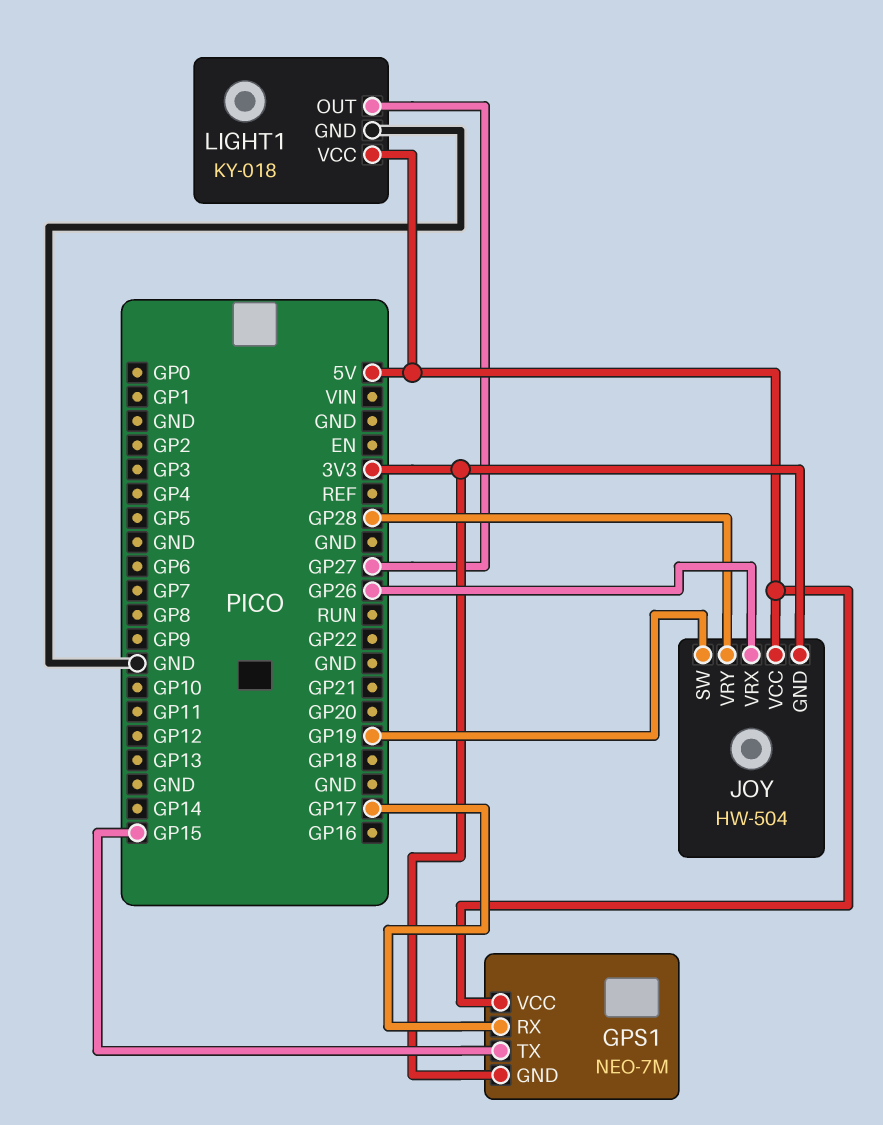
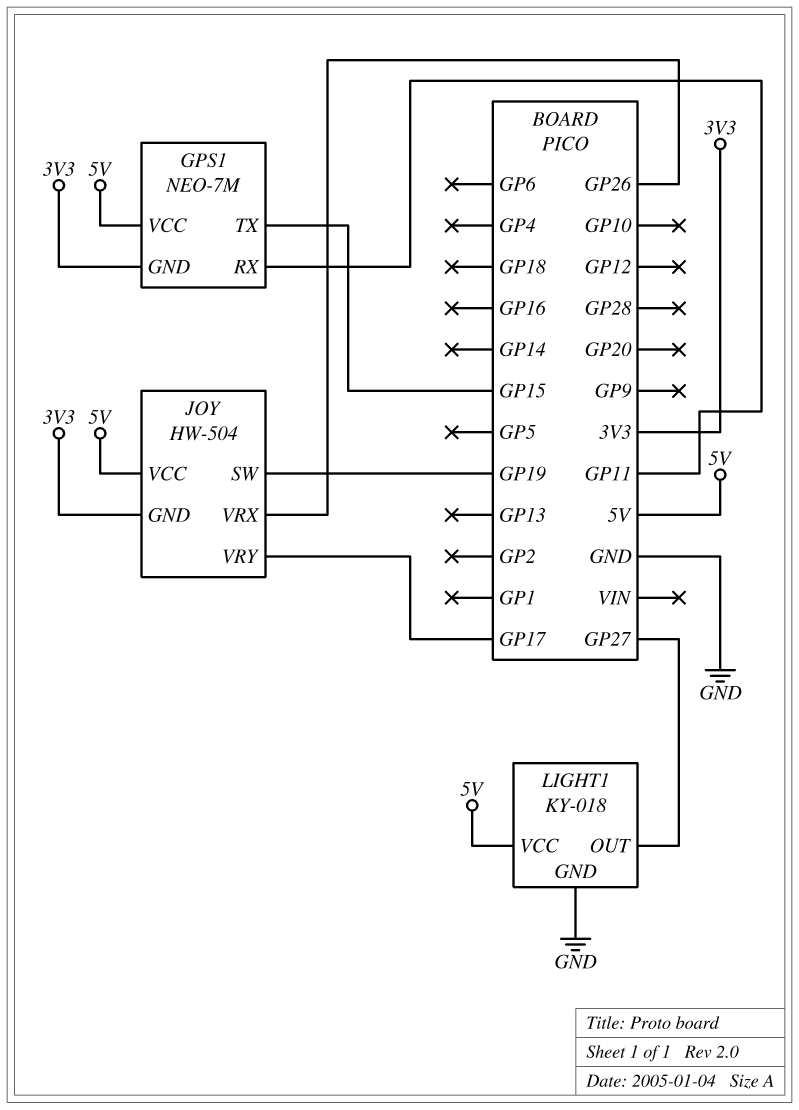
GPS1 pin RX: GP17 -> GP11
JOY pin VRY: GP28 -> GP17

